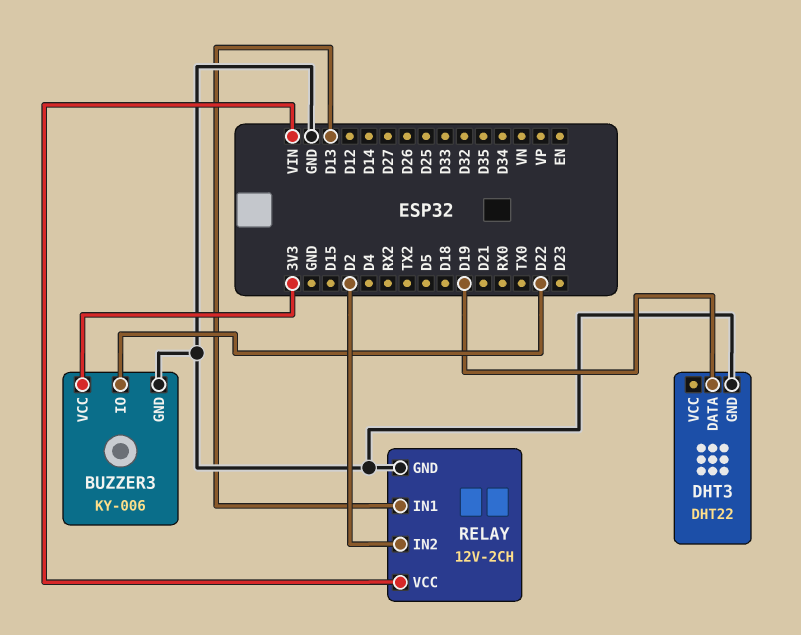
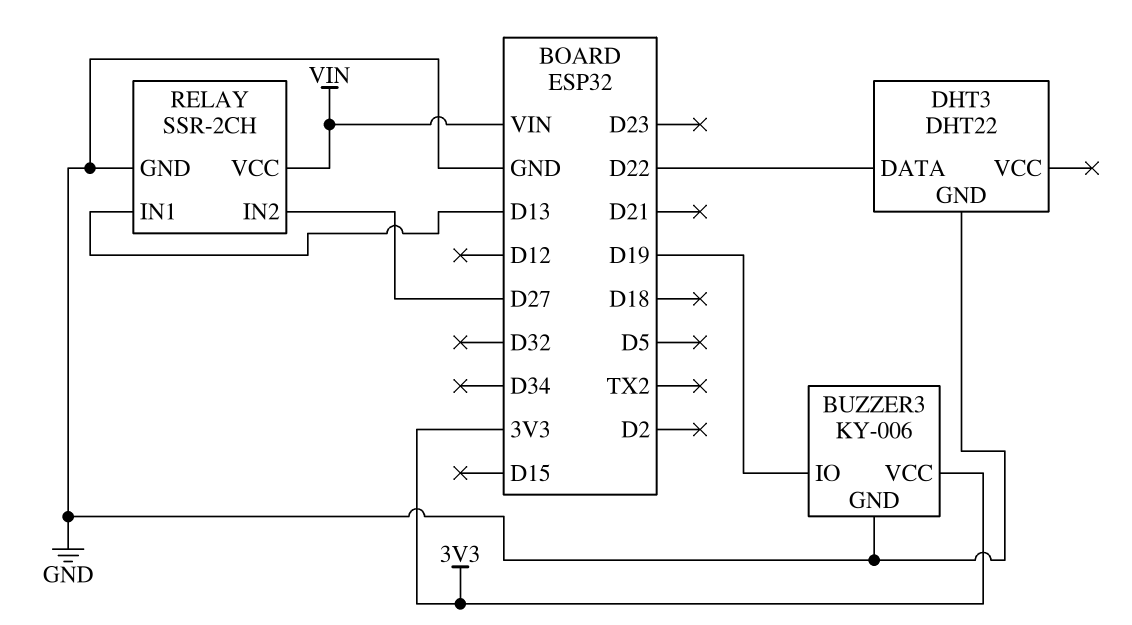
BUZZER3 pin IO: D22 -> D19
DHT3 pin DATA: D19 -> D22
RELAY: 12V-2CH -> SSR-2CH
RELAY pin IN2: D2 -> D27

